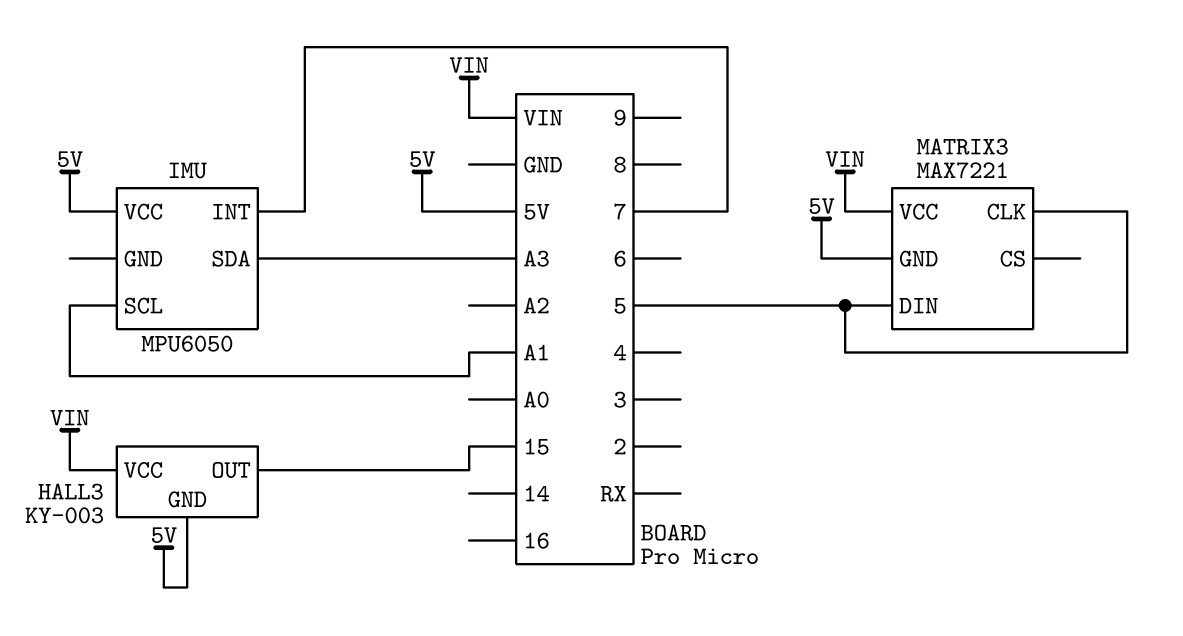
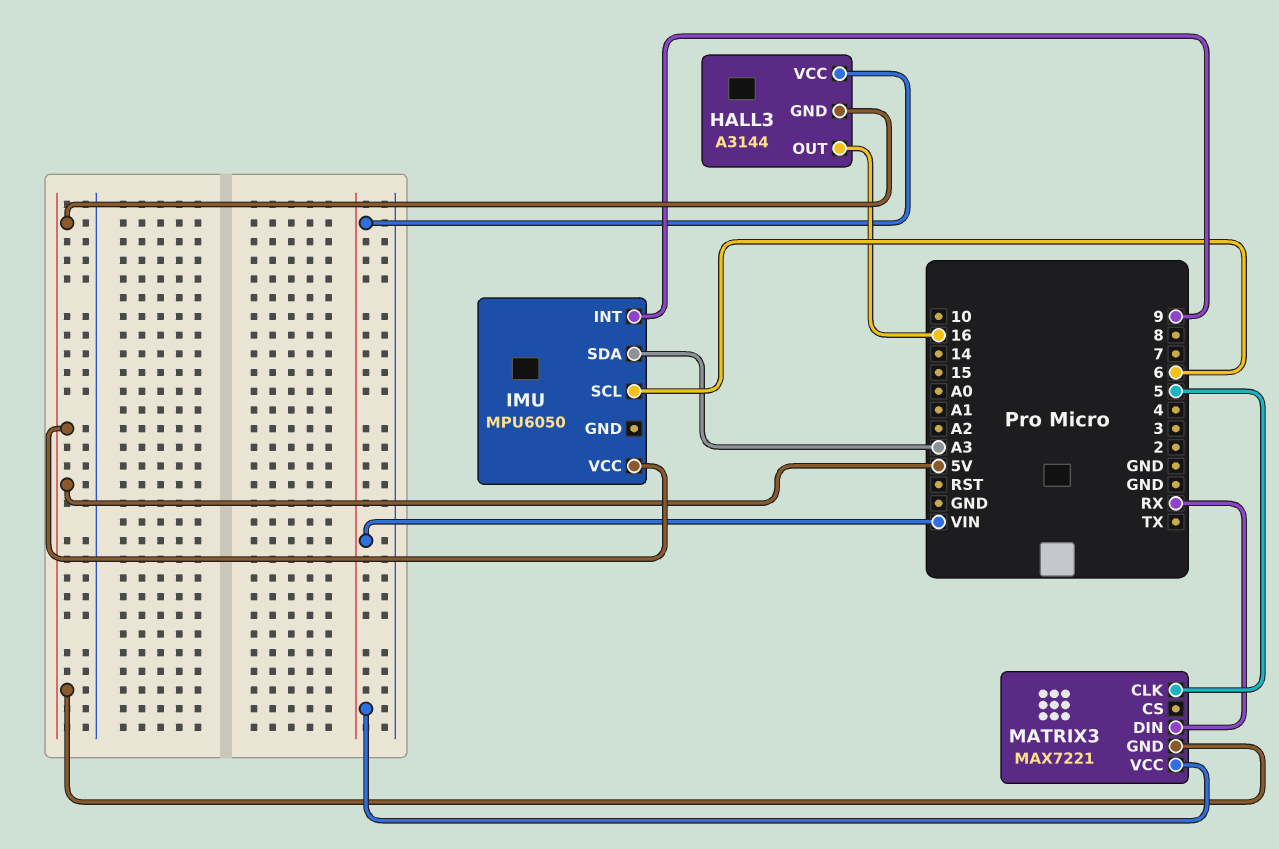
HALL3: KY-003 -> A3144
HALL3 pin OUT: 15 -> 16
IMU pin INT: 7 -> 9
IMU pin SCL: A1 -> 6
MATRIX3 pin DIN: 5 -> RX

